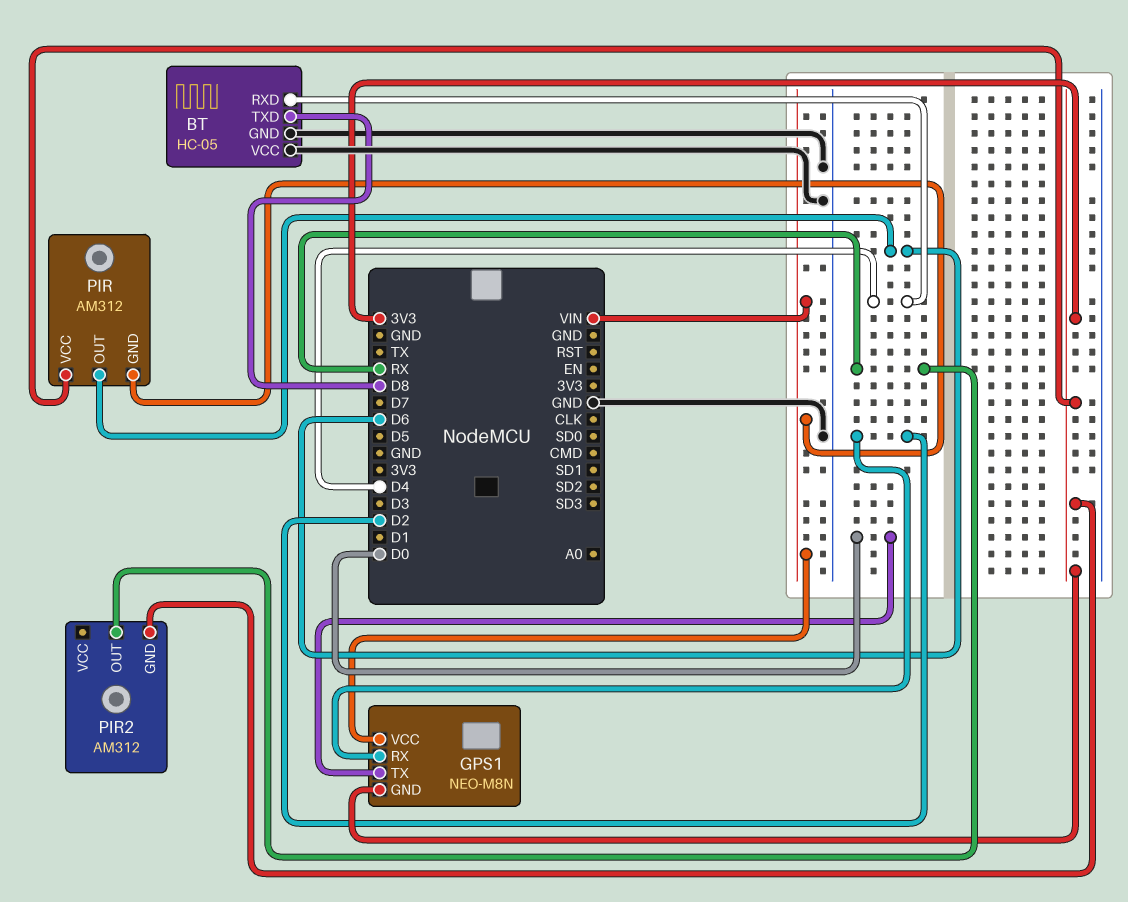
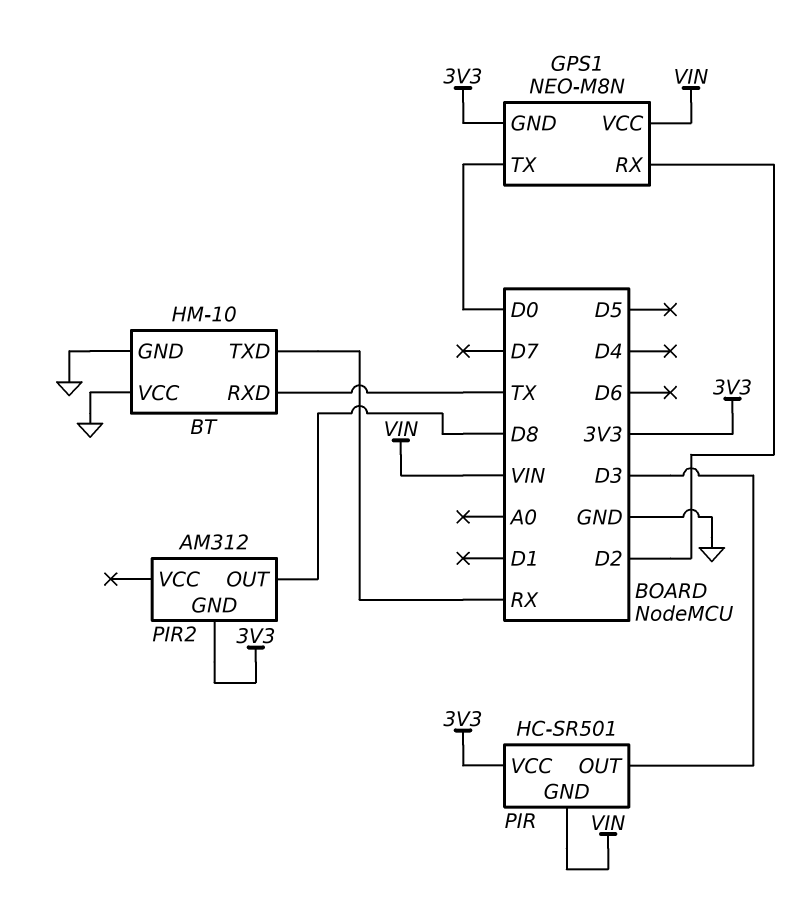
BT: HC-05 -> HM-10
BT pin RXD: D4 -> TX
BT pin TXD: D8 -> RX
PIR: AM312 -> HC-SR501
PIR pin OUT: D6 -> D3
PIR2 pin OUT: RX -> D8

